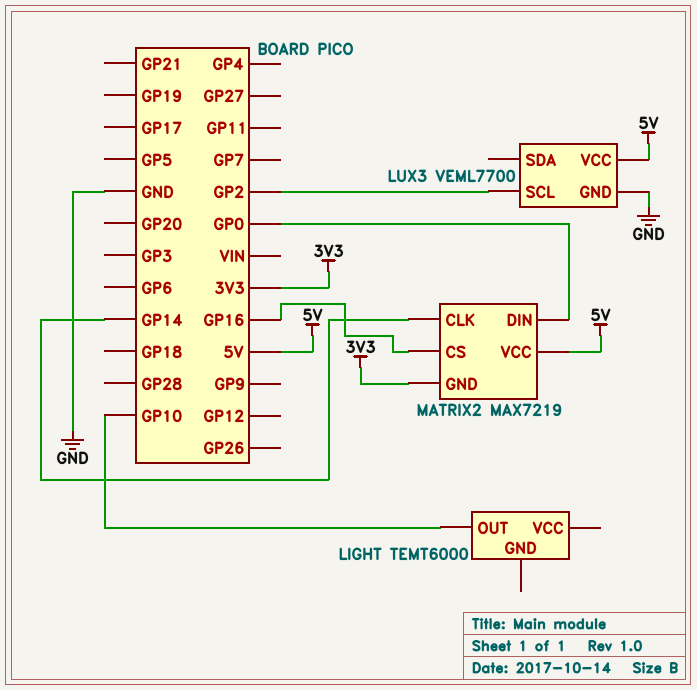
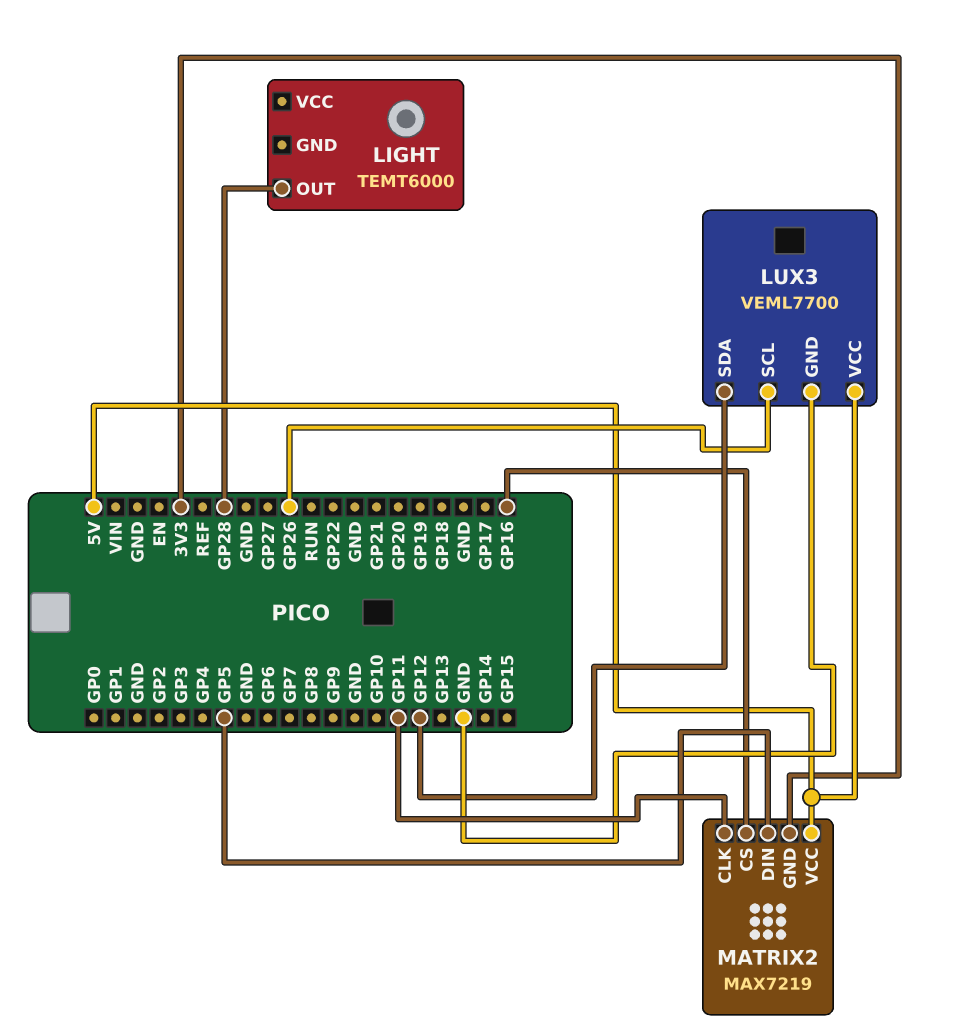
LIGHT pin OUT: GP10 -> GP28
LUX3 pin SCL: GP2 -> GP26
LUX3 pin SDA: none -> GP12
MATRIX2 pin CLK: GP14 -> GP11
MATRIX2 pin DIN: GP0 -> GP5

